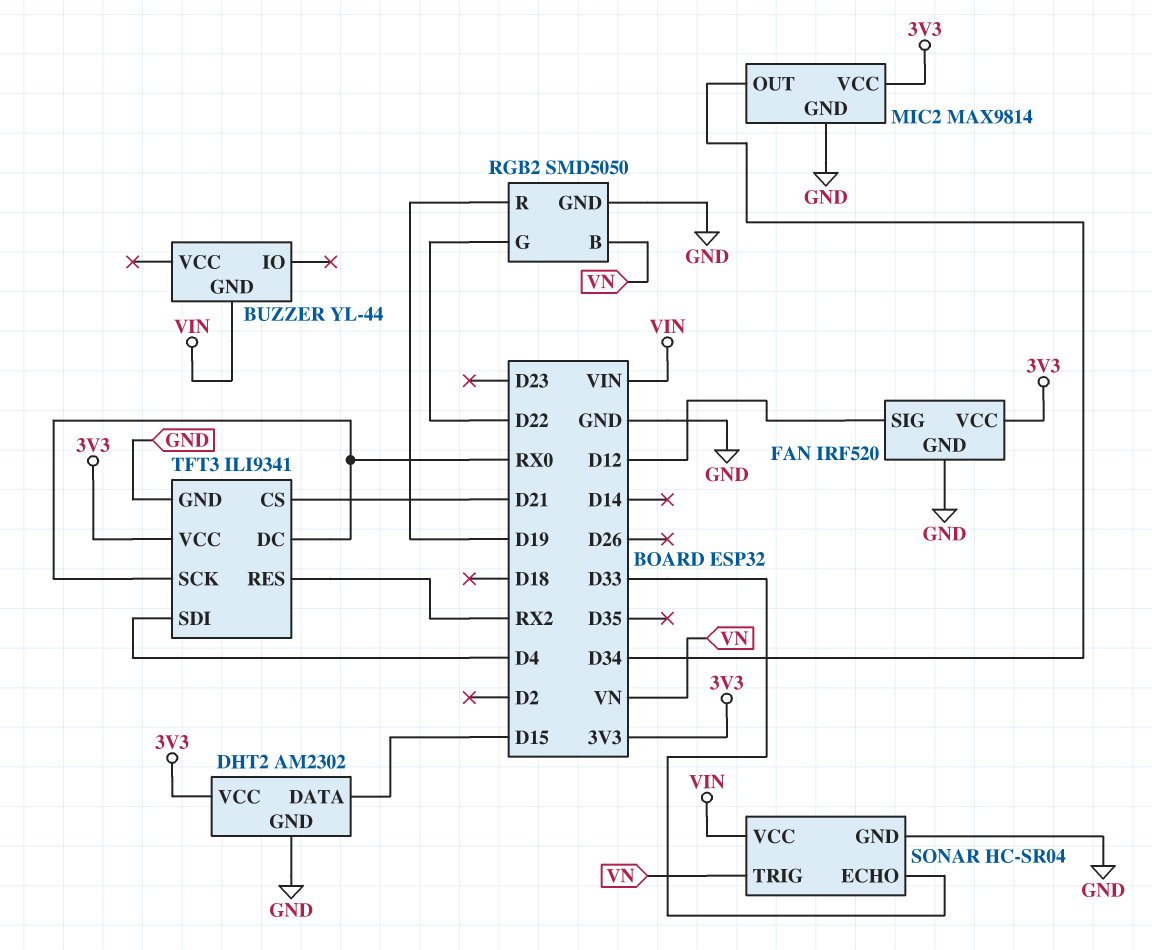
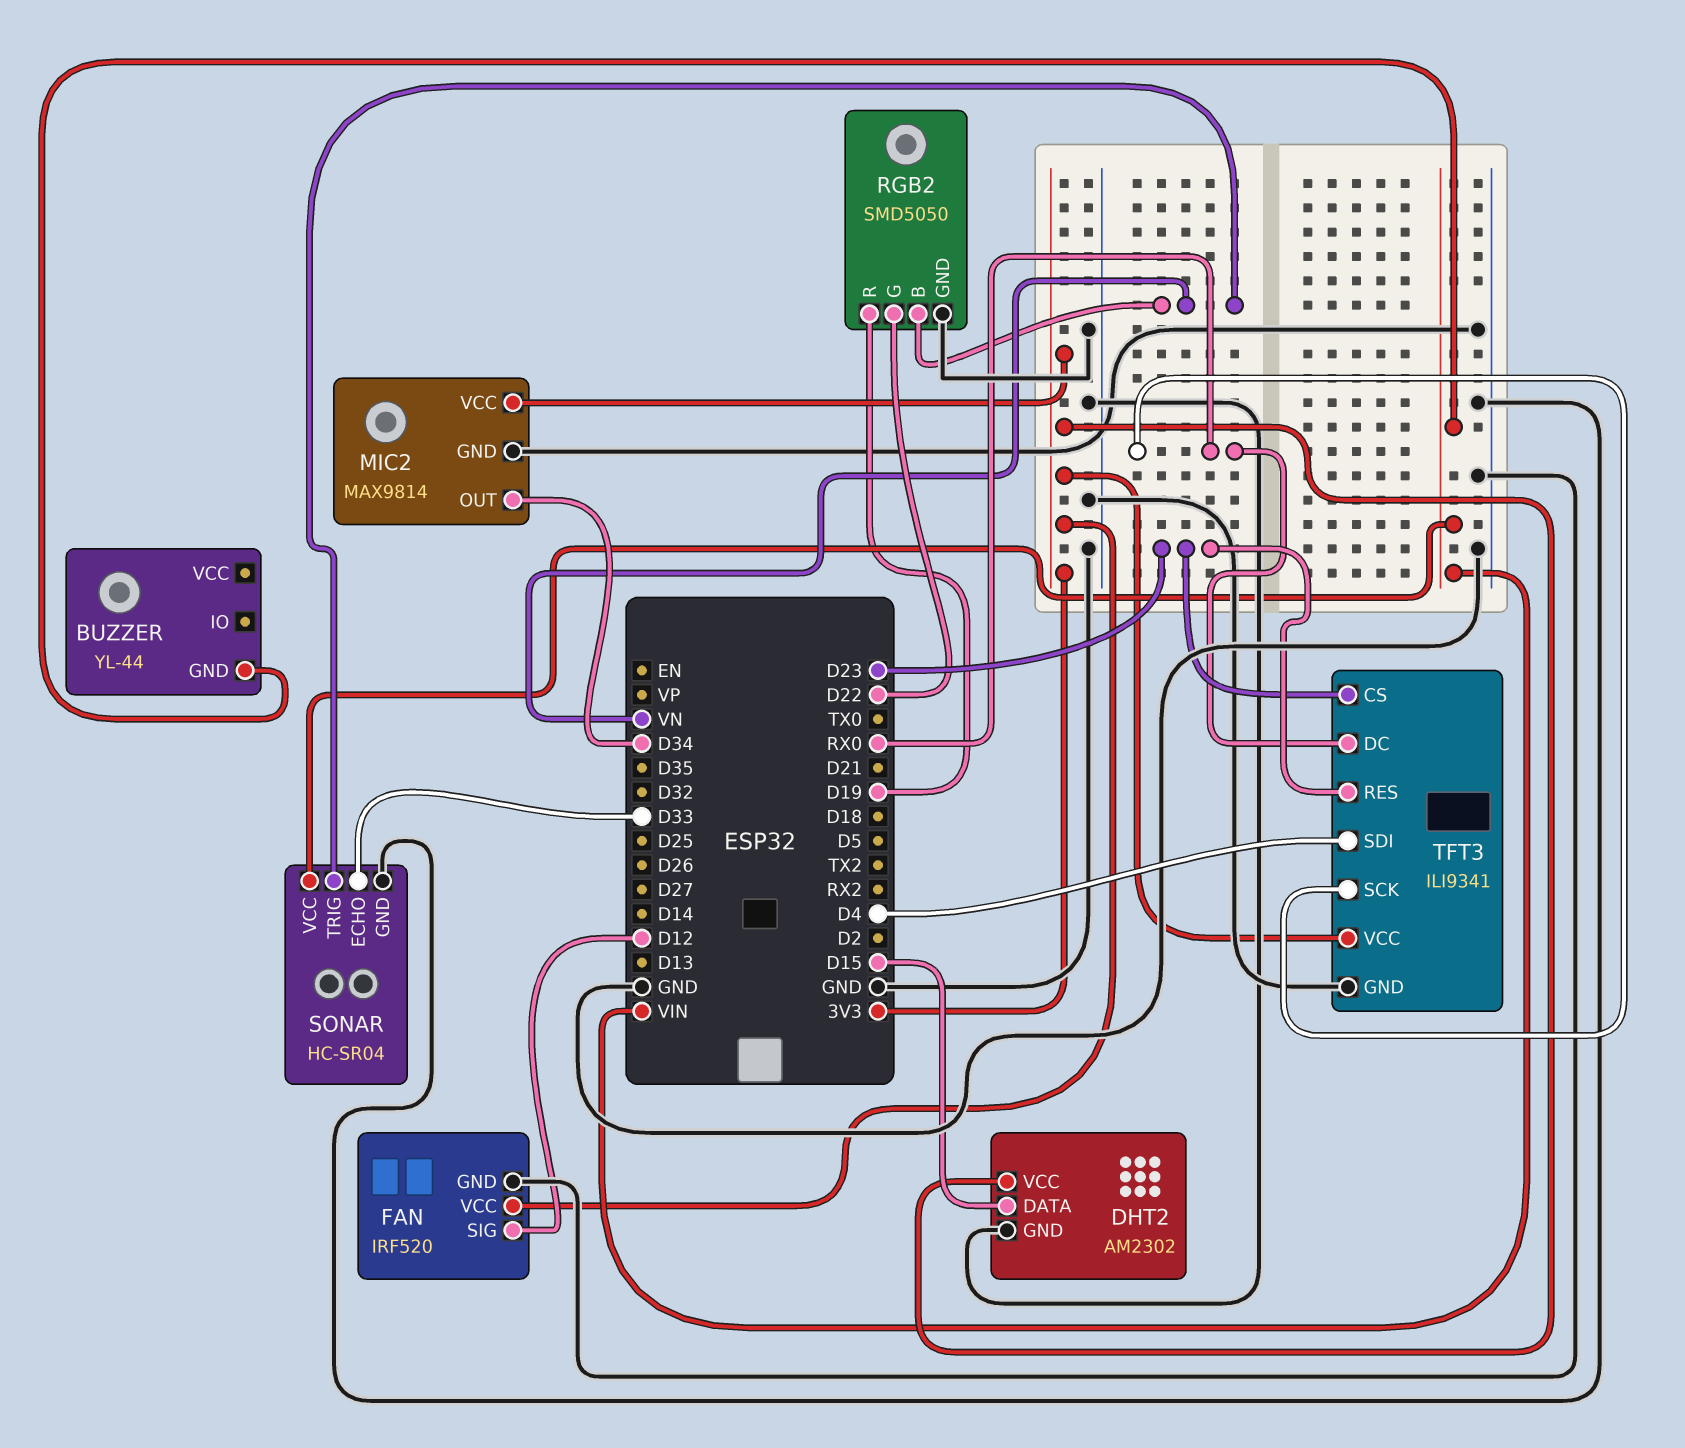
TFT3 pin CS: D21 -> D23
TFT3 pin RES: RX2 -> D23

